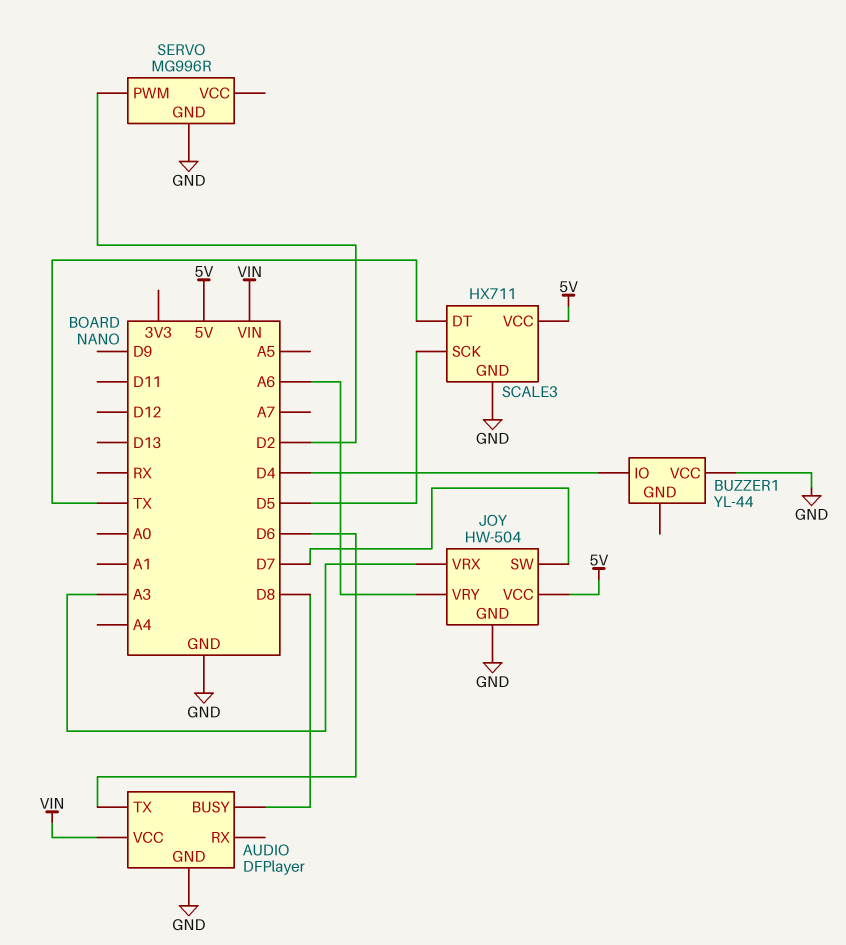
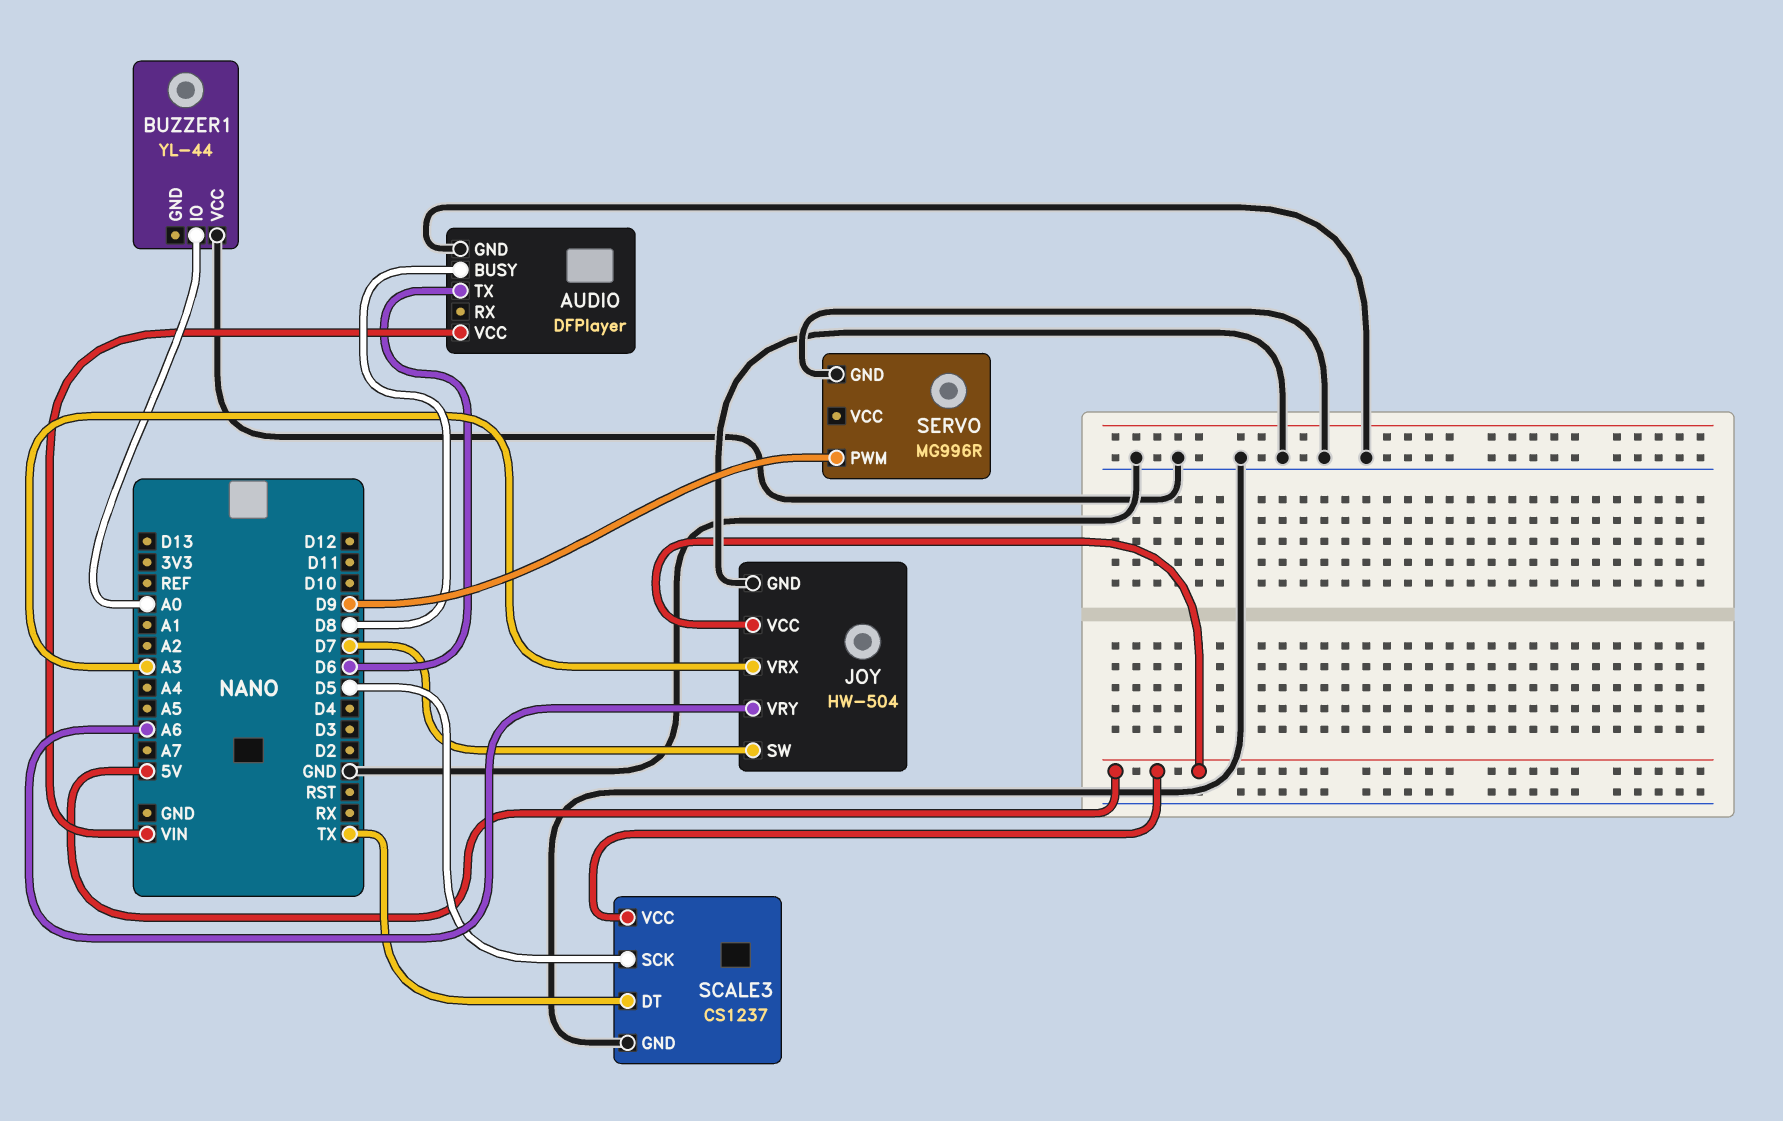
BUZZER1 pin IO: D4 -> A0
SCALE3: HX711 -> CS1237
SERVO pin PWM: D2 -> D9

